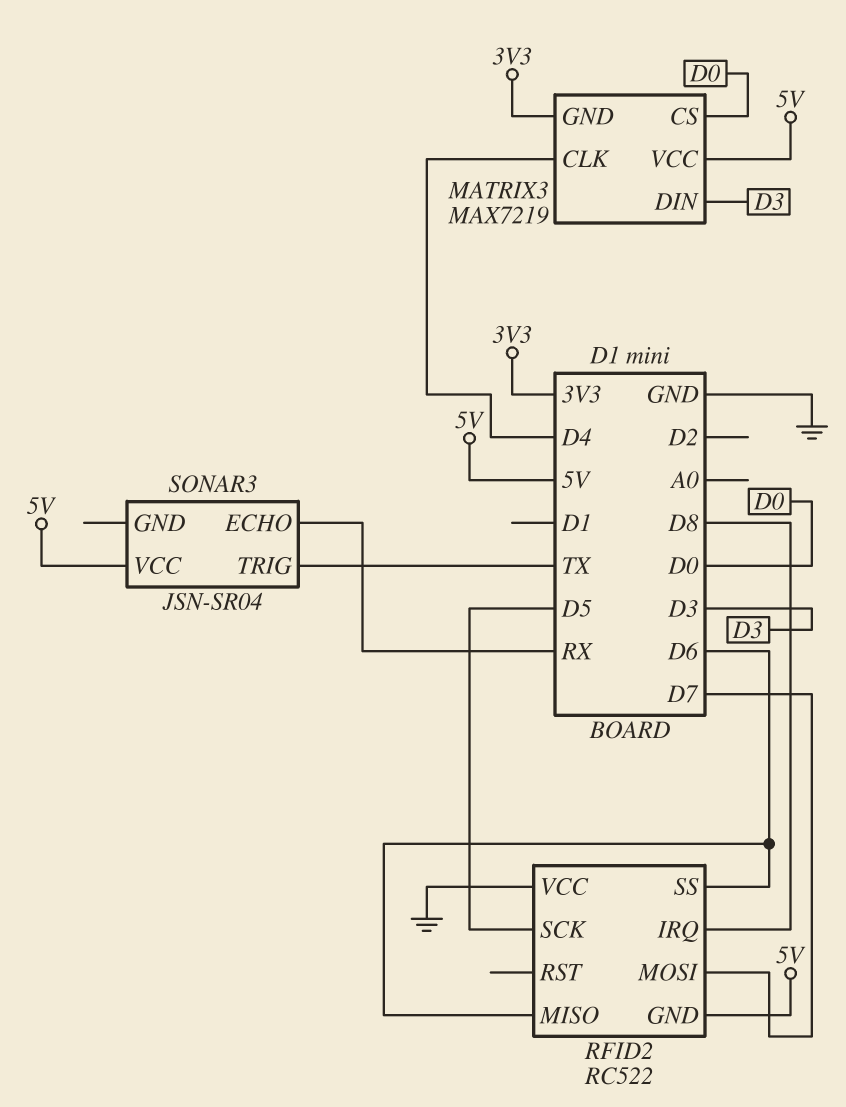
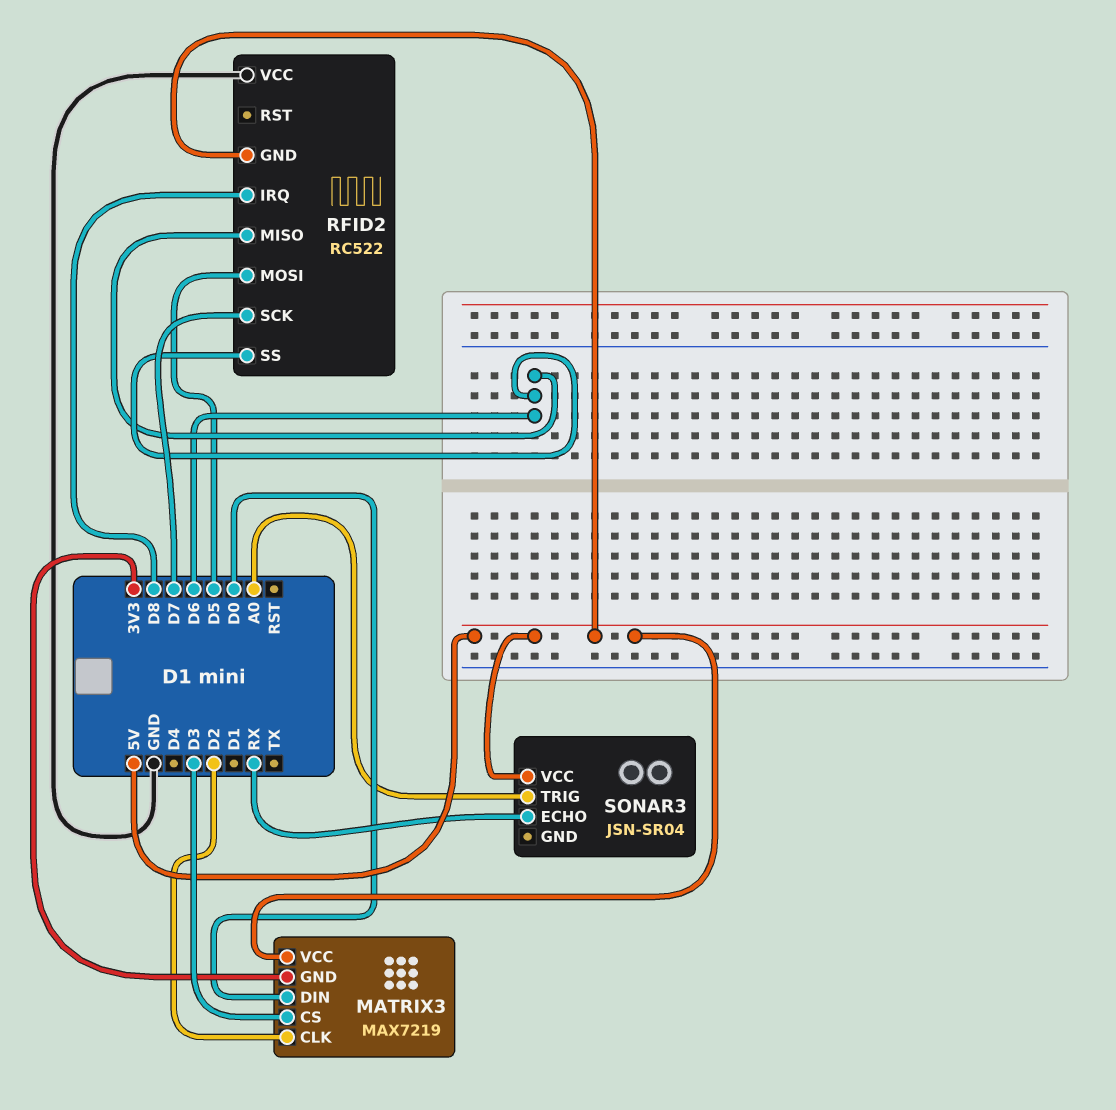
MATRIX3 pin CLK: D4 -> D2
MATRIX3 pin CS: D0 -> D3
MATRIX3 pin DIN: D3 -> D0
RFID2 pin MOSI: D7 -> D5
RFID2 pin SCK: D5 -> D7
SONAR3 pin TRIG: TX -> A0

